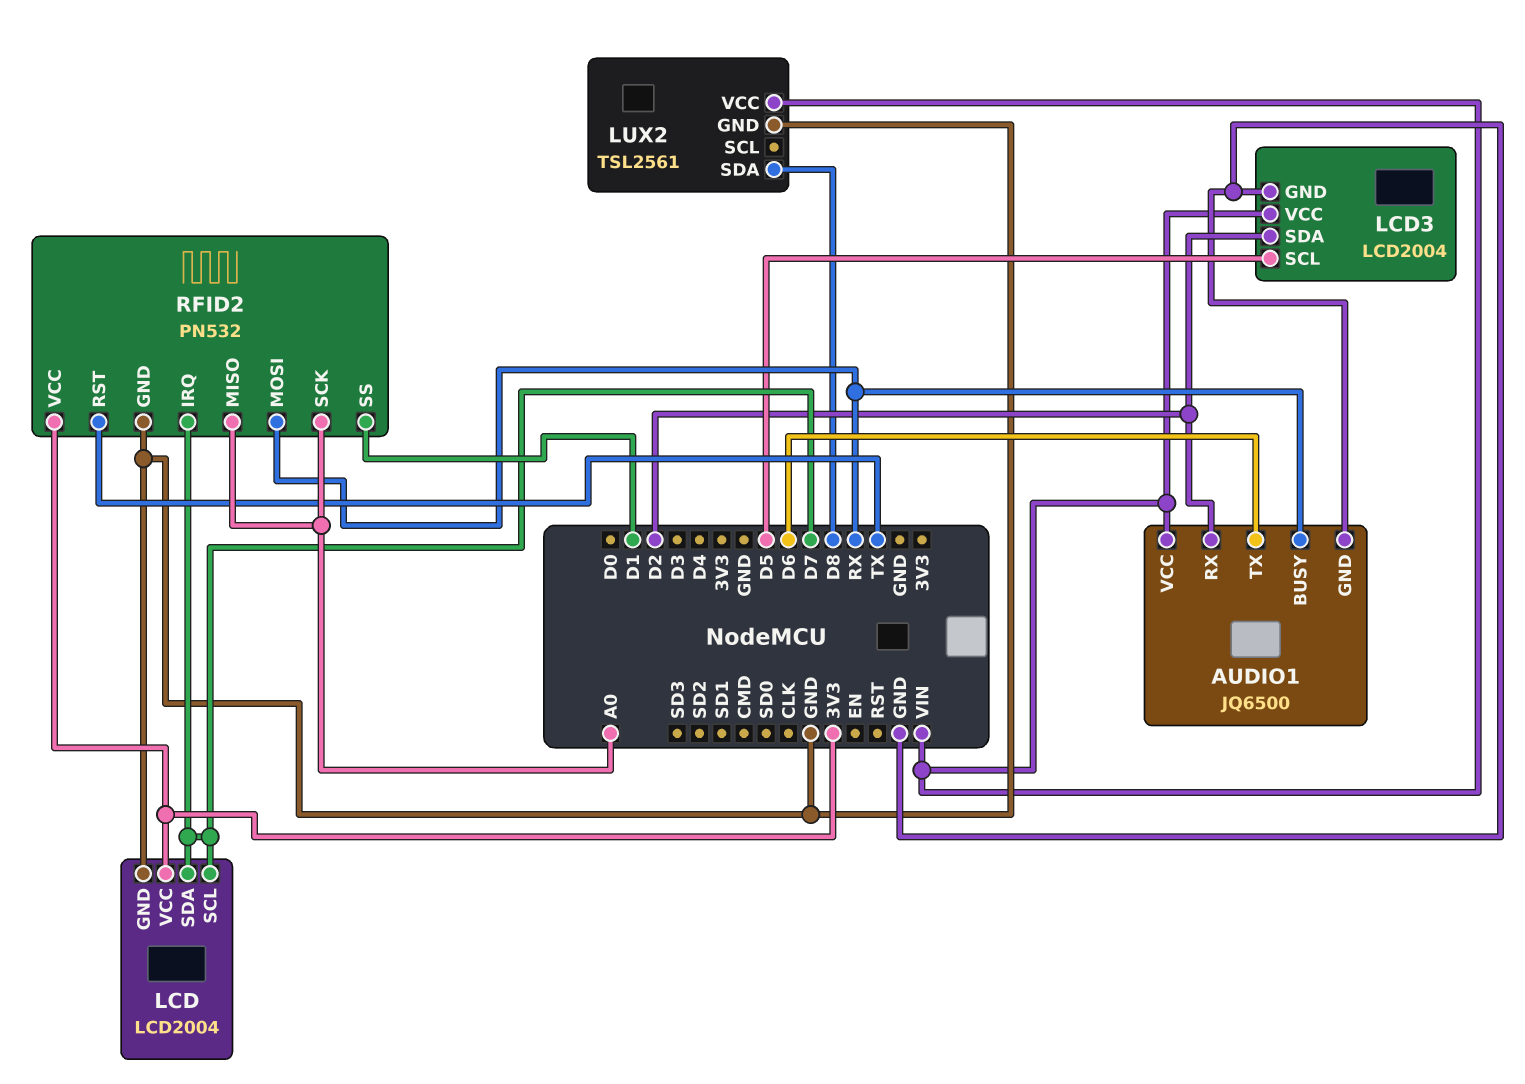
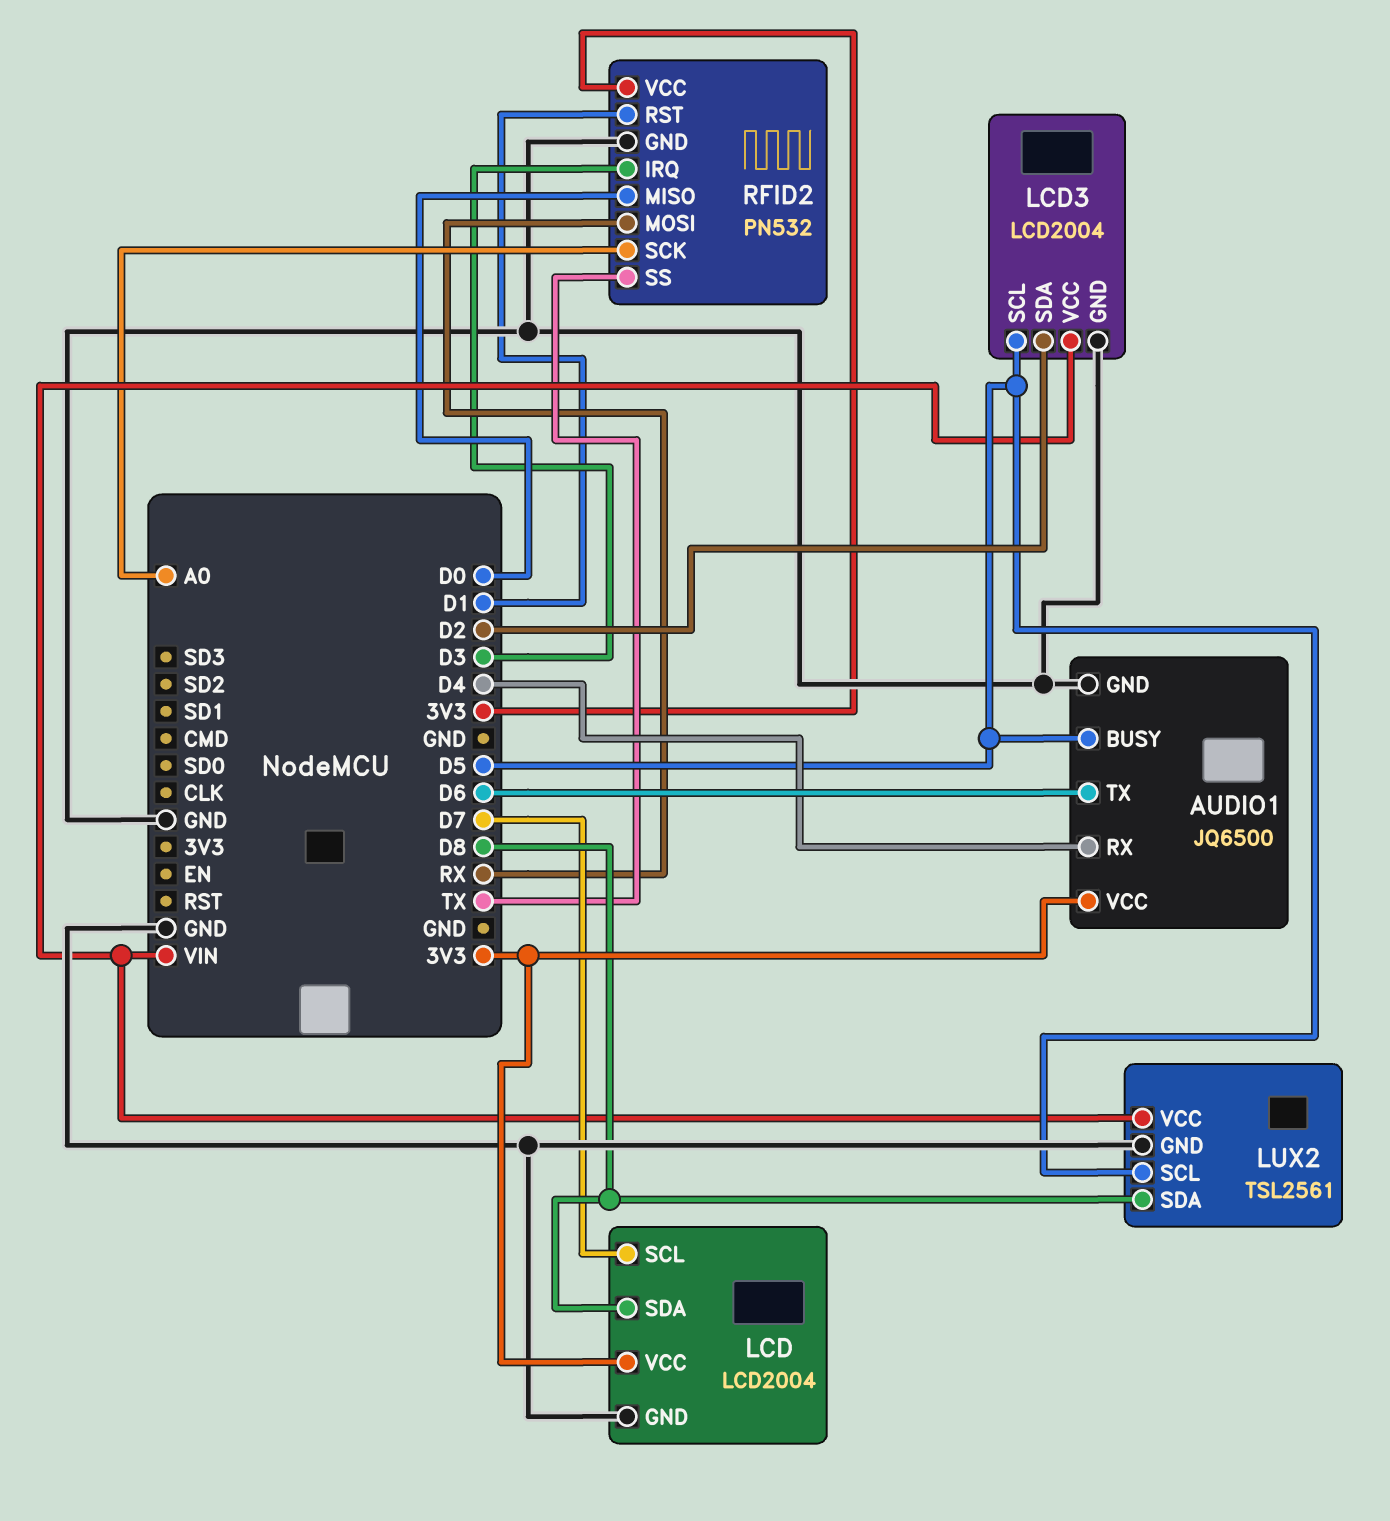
AUDIO1 pin BUSY: RX -> D5
AUDIO1 pin RX: D2 -> D4
AUDIO1 pin VCC: VIN -> 3V3
LCD pin SDA: D7 -> D8
LUX2 pin SCL: none -> D5
RFID2 pin IRQ: D7 -> D3
RFID2 pin MISO: A0 -> D0
RFID2 pin RST: TX -> D1
RFID2 pin SS: D1 -> TX

